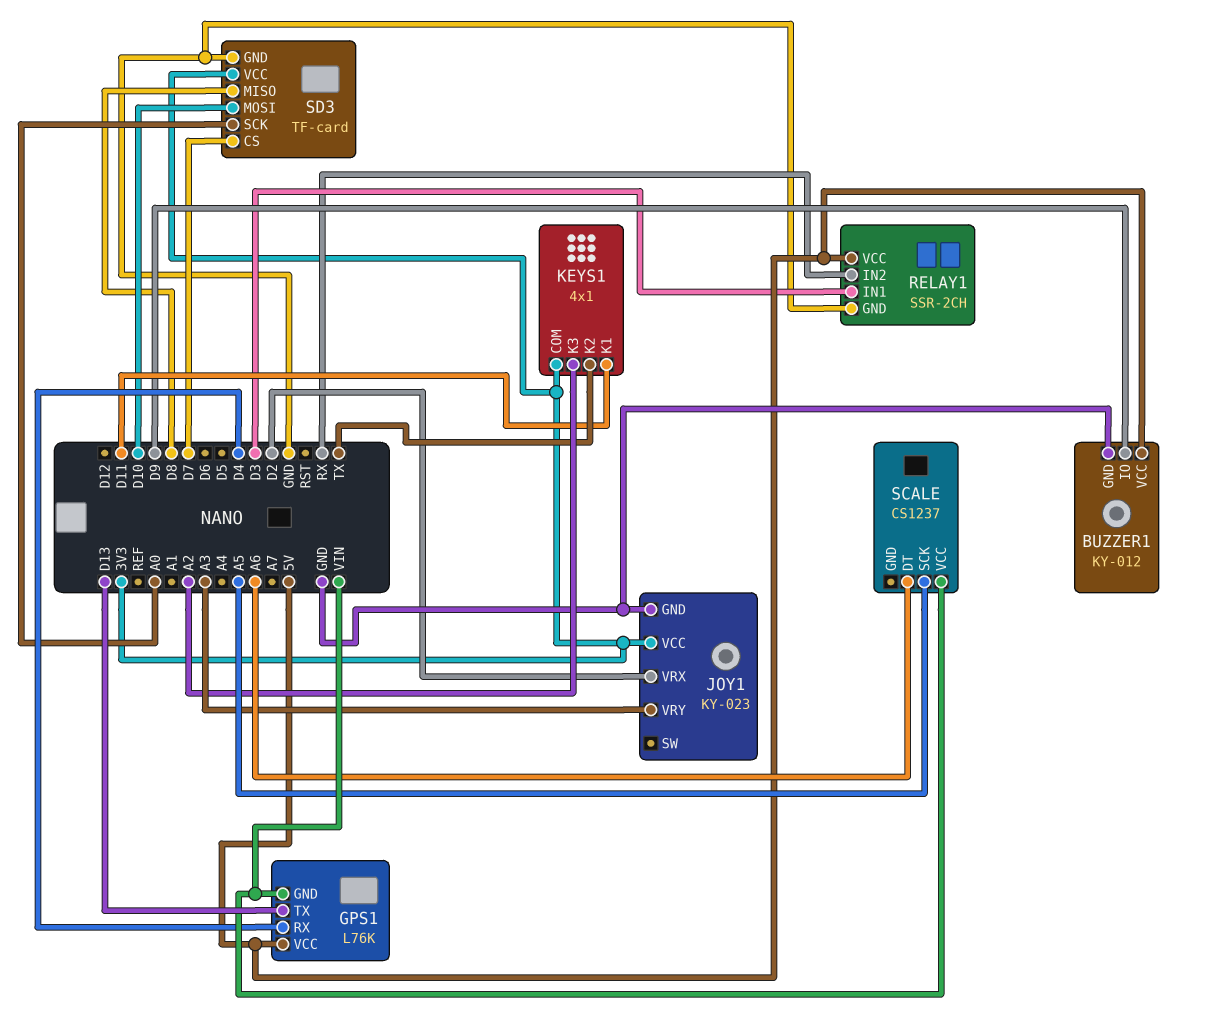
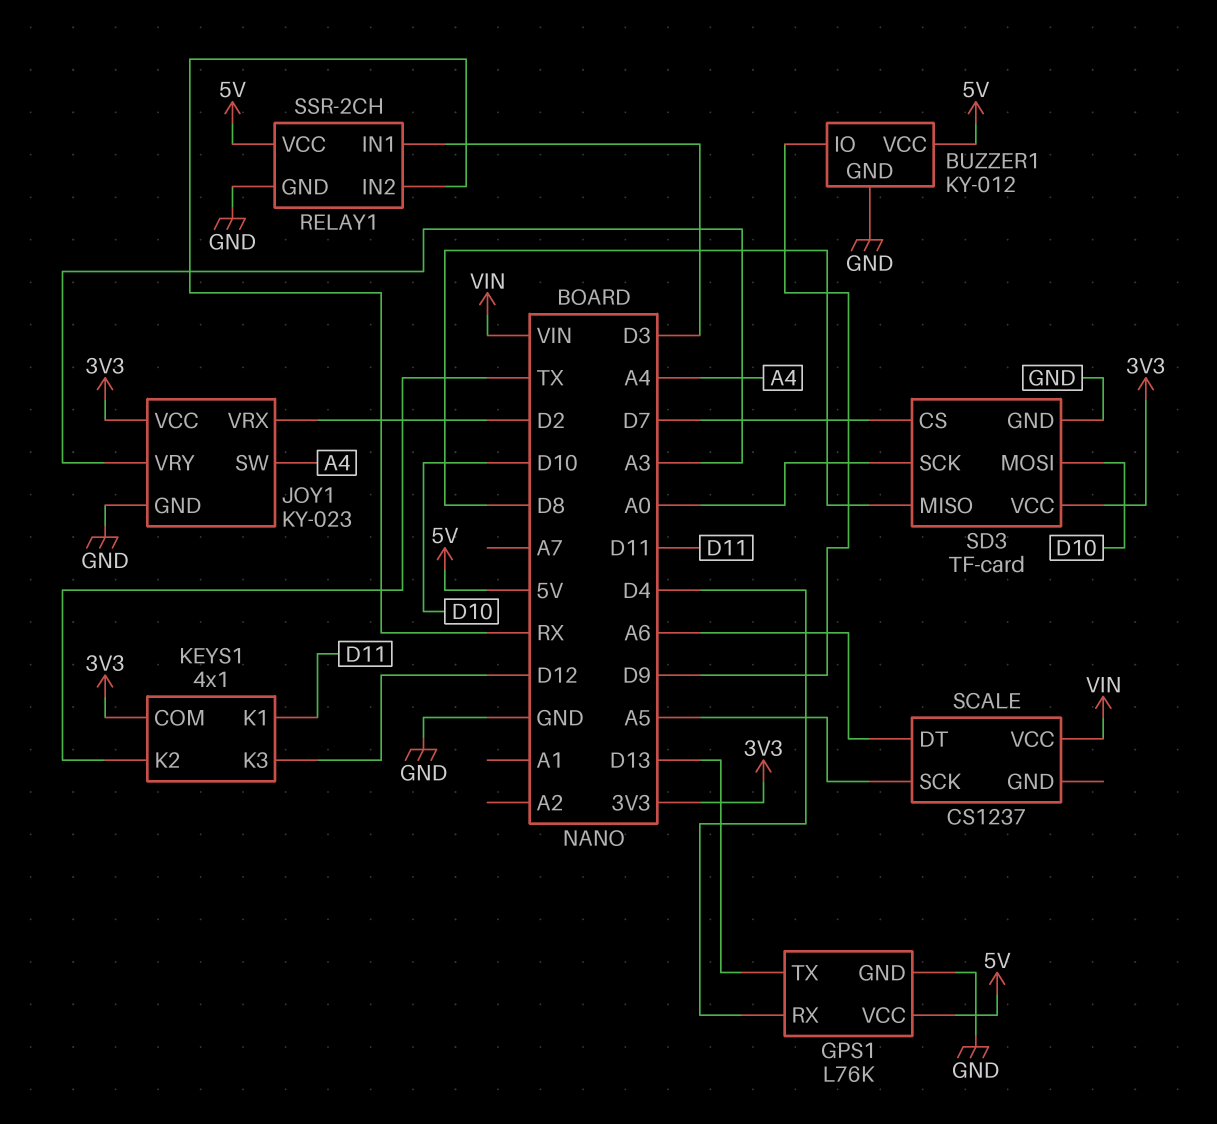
GPS1 pin GND: VIN -> GND
JOY1 pin SW: none -> A4
KEYS1 pin K3: A2 -> D12

